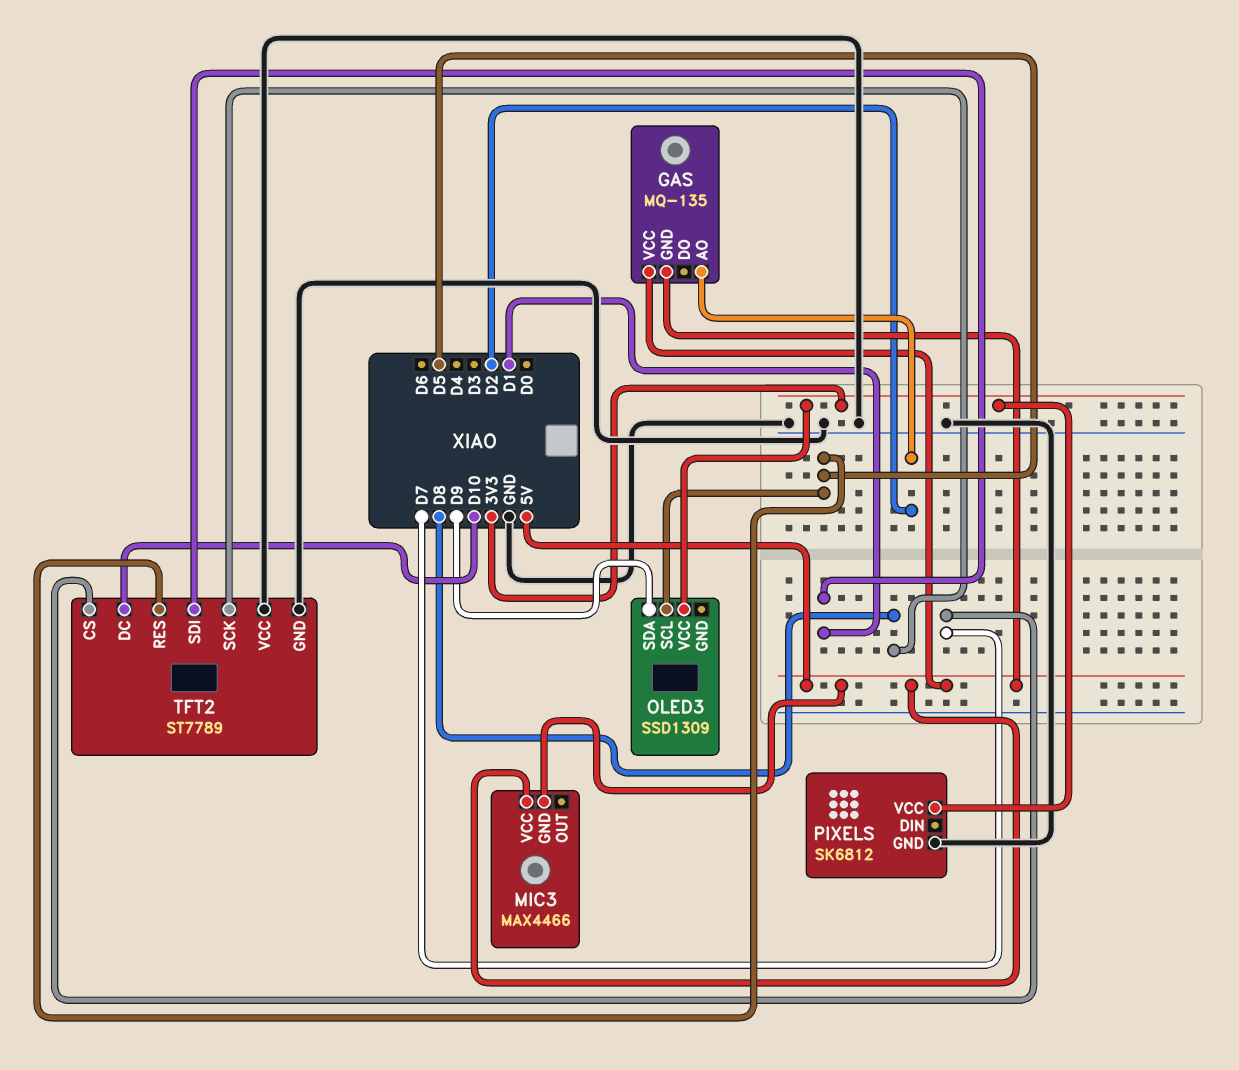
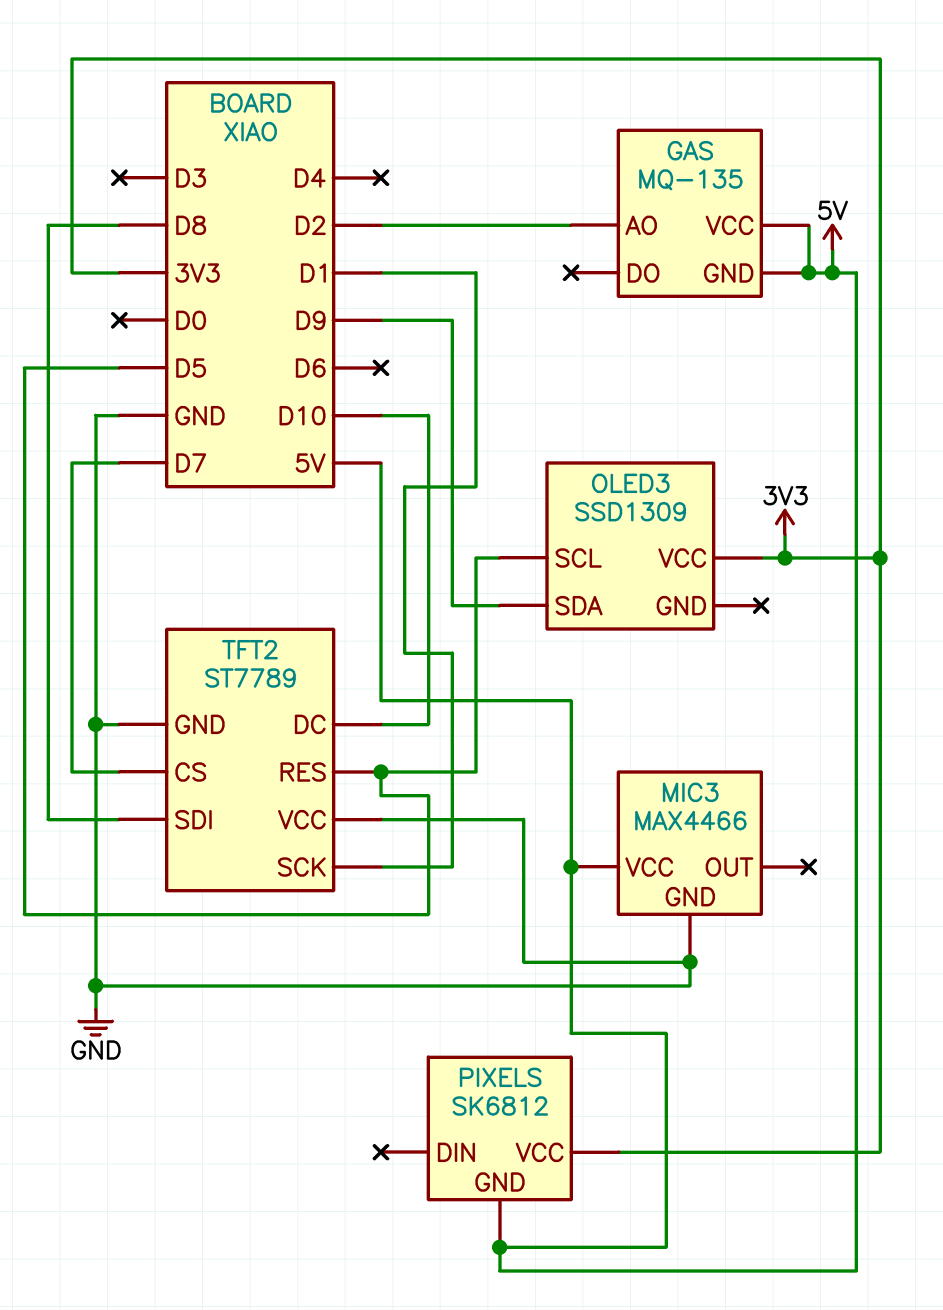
MIC3 pin GND: 5V -> GND
PIXELS pin GND: GND -> 5V
TFT2 pin SCK: D8 -> D1
TFT2 pin SDI: D1 -> D8

